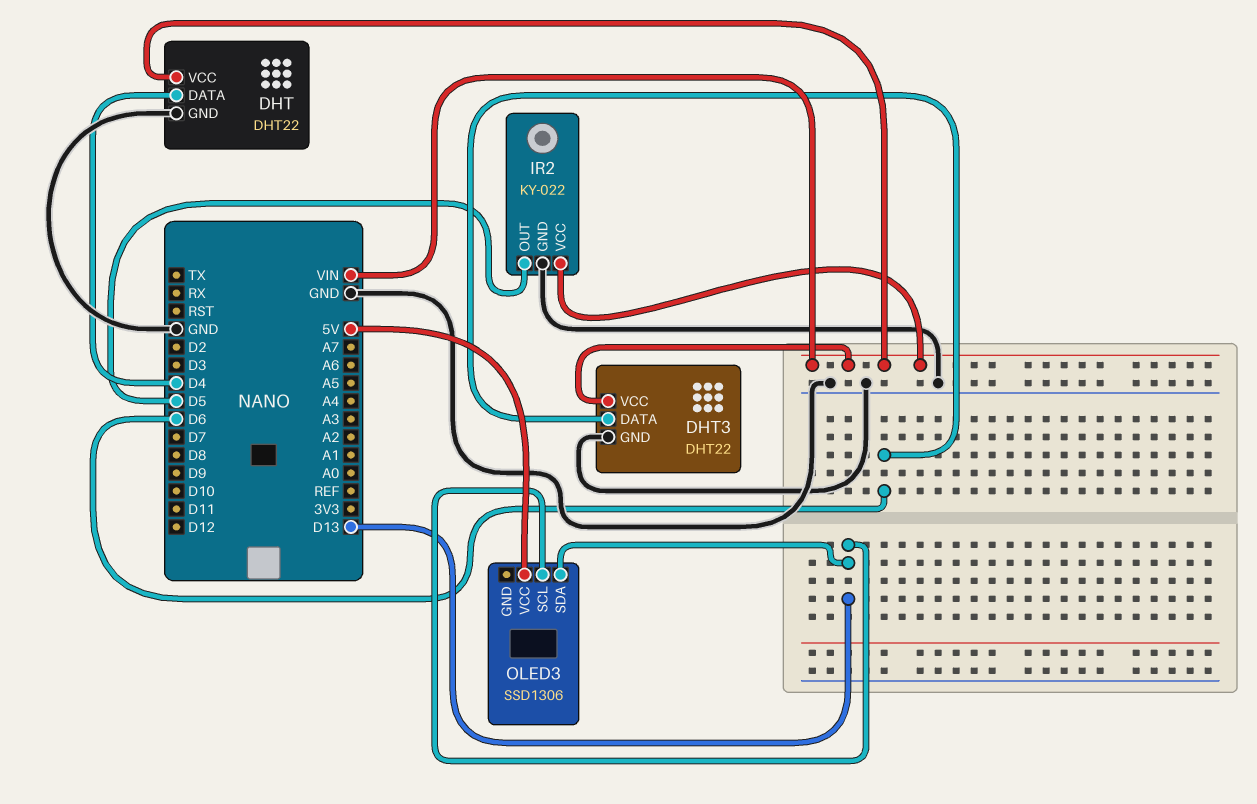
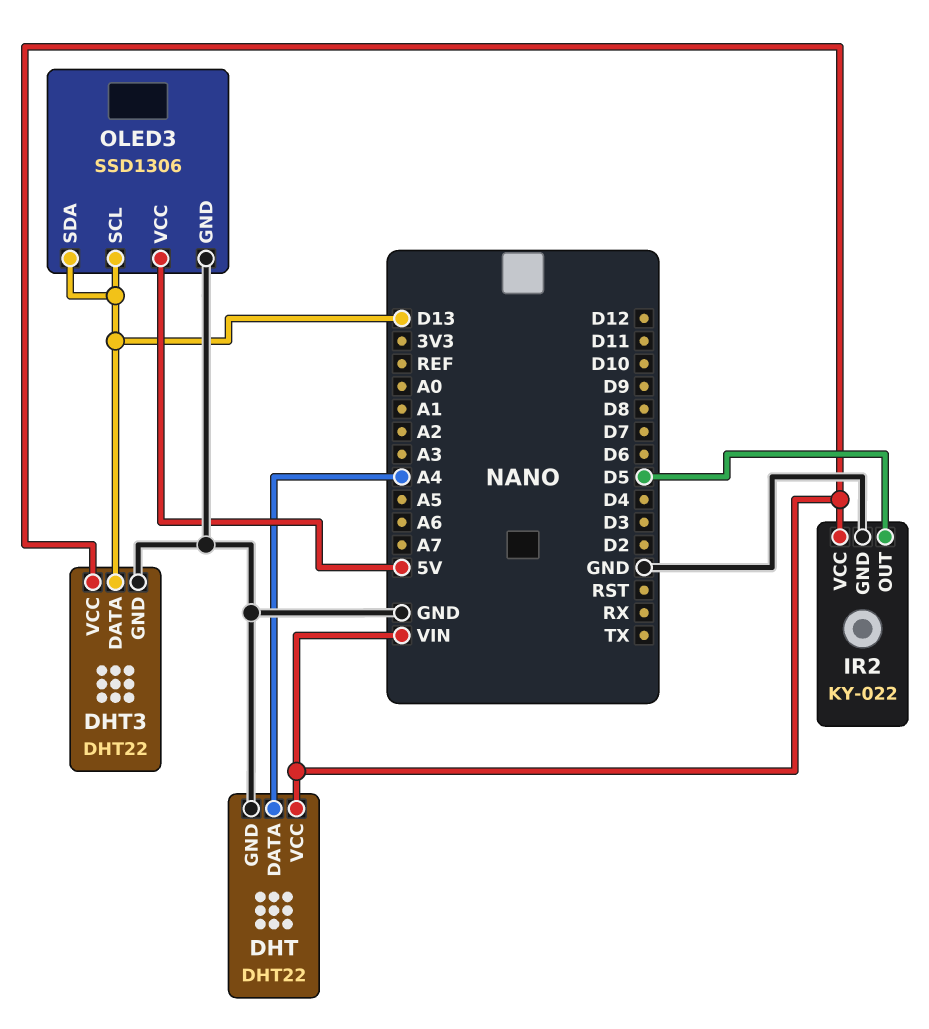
DHT pin DATA: D4 -> A4
DHT3 pin DATA: D6 -> D13
OLED3 pin GND: none -> GND

